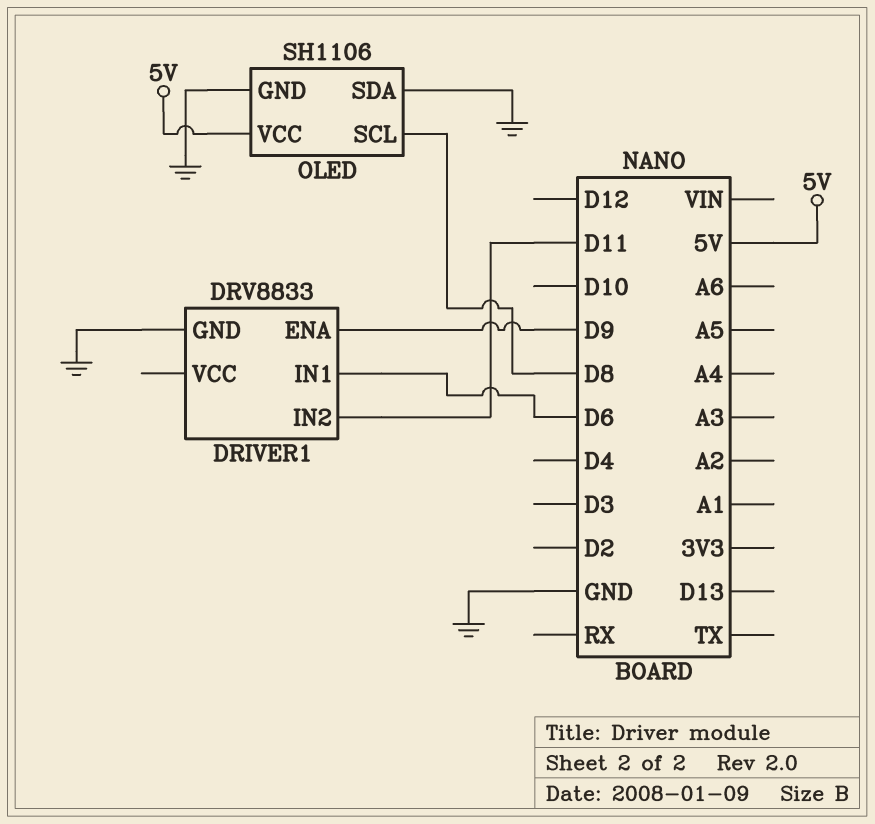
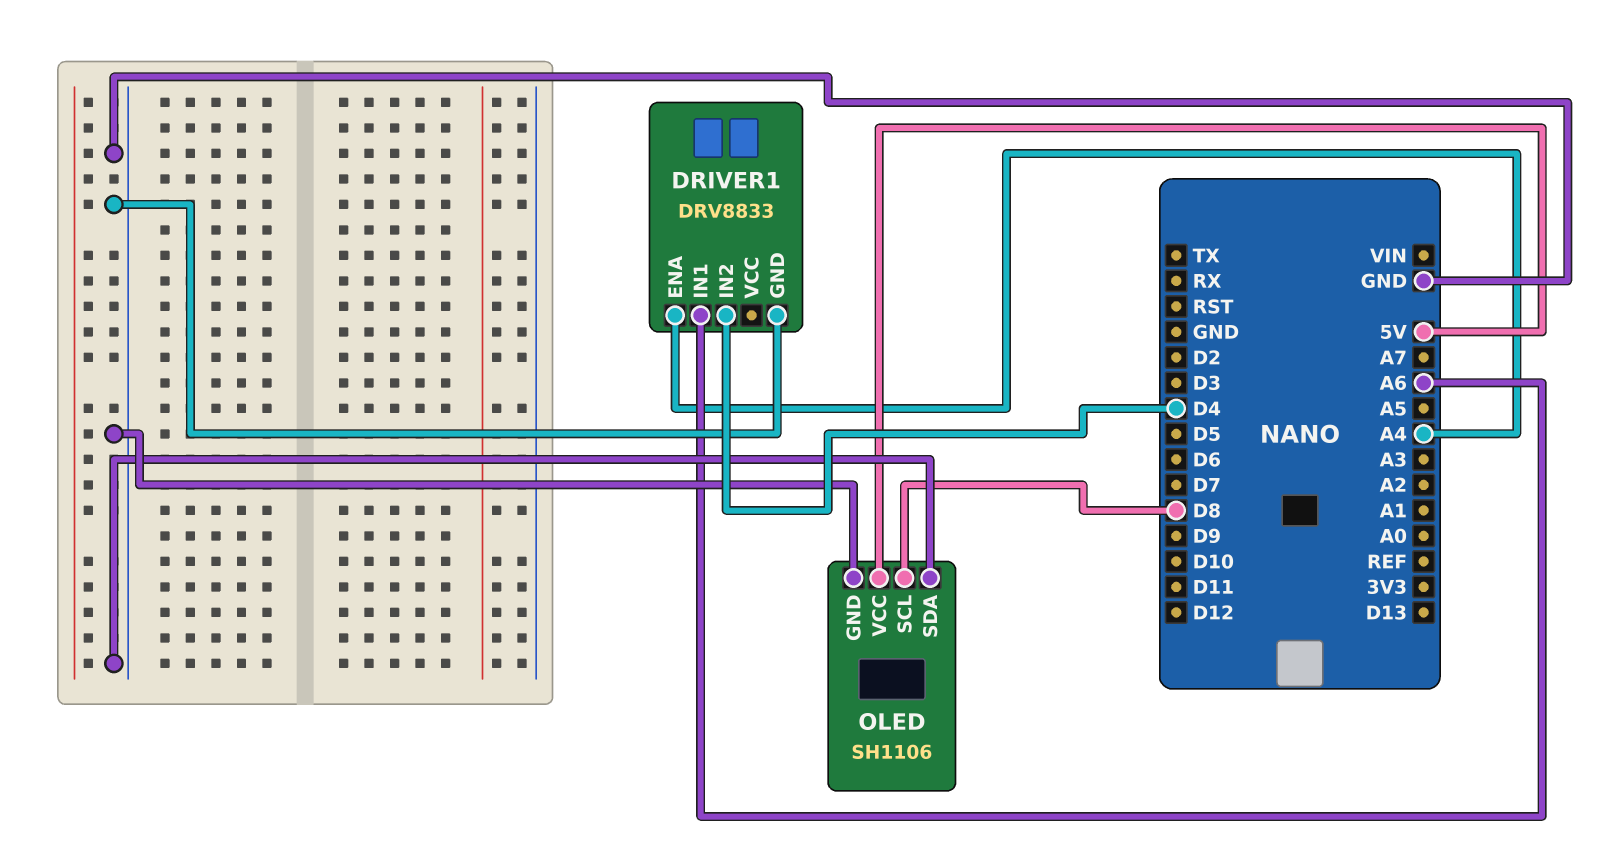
DRIVER1 pin ENA: D9 -> A4
DRIVER1 pin IN1: D6 -> A6
DRIVER1 pin IN2: D11 -> D4

